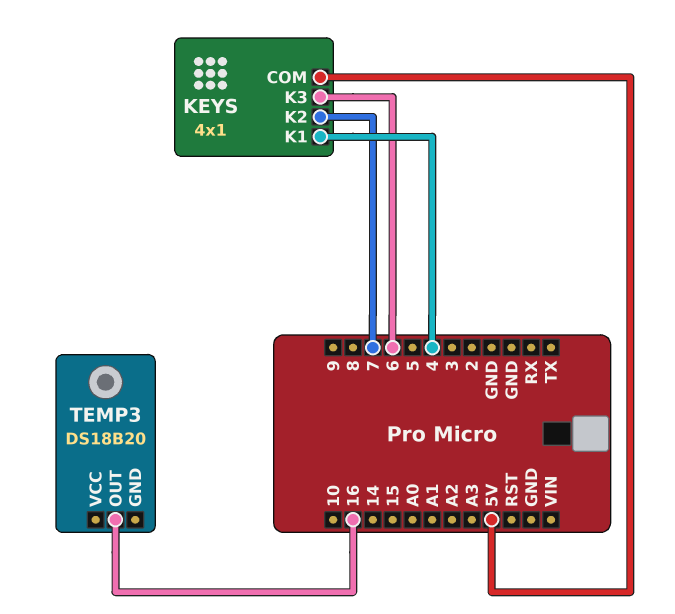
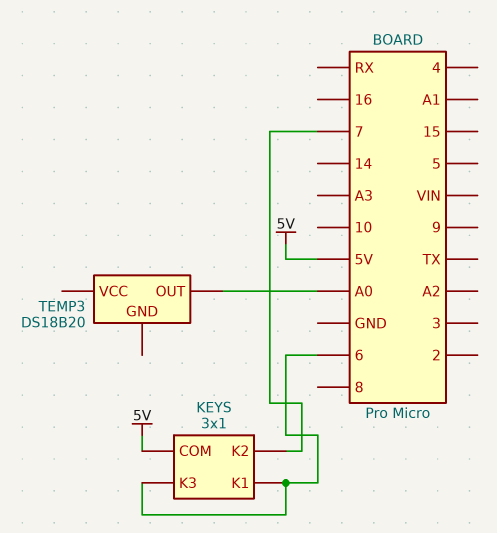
KEYS: 4x1 -> 3x1
KEYS pin K1: 4 -> 6
TEMP3 pin OUT: 16 -> A0

